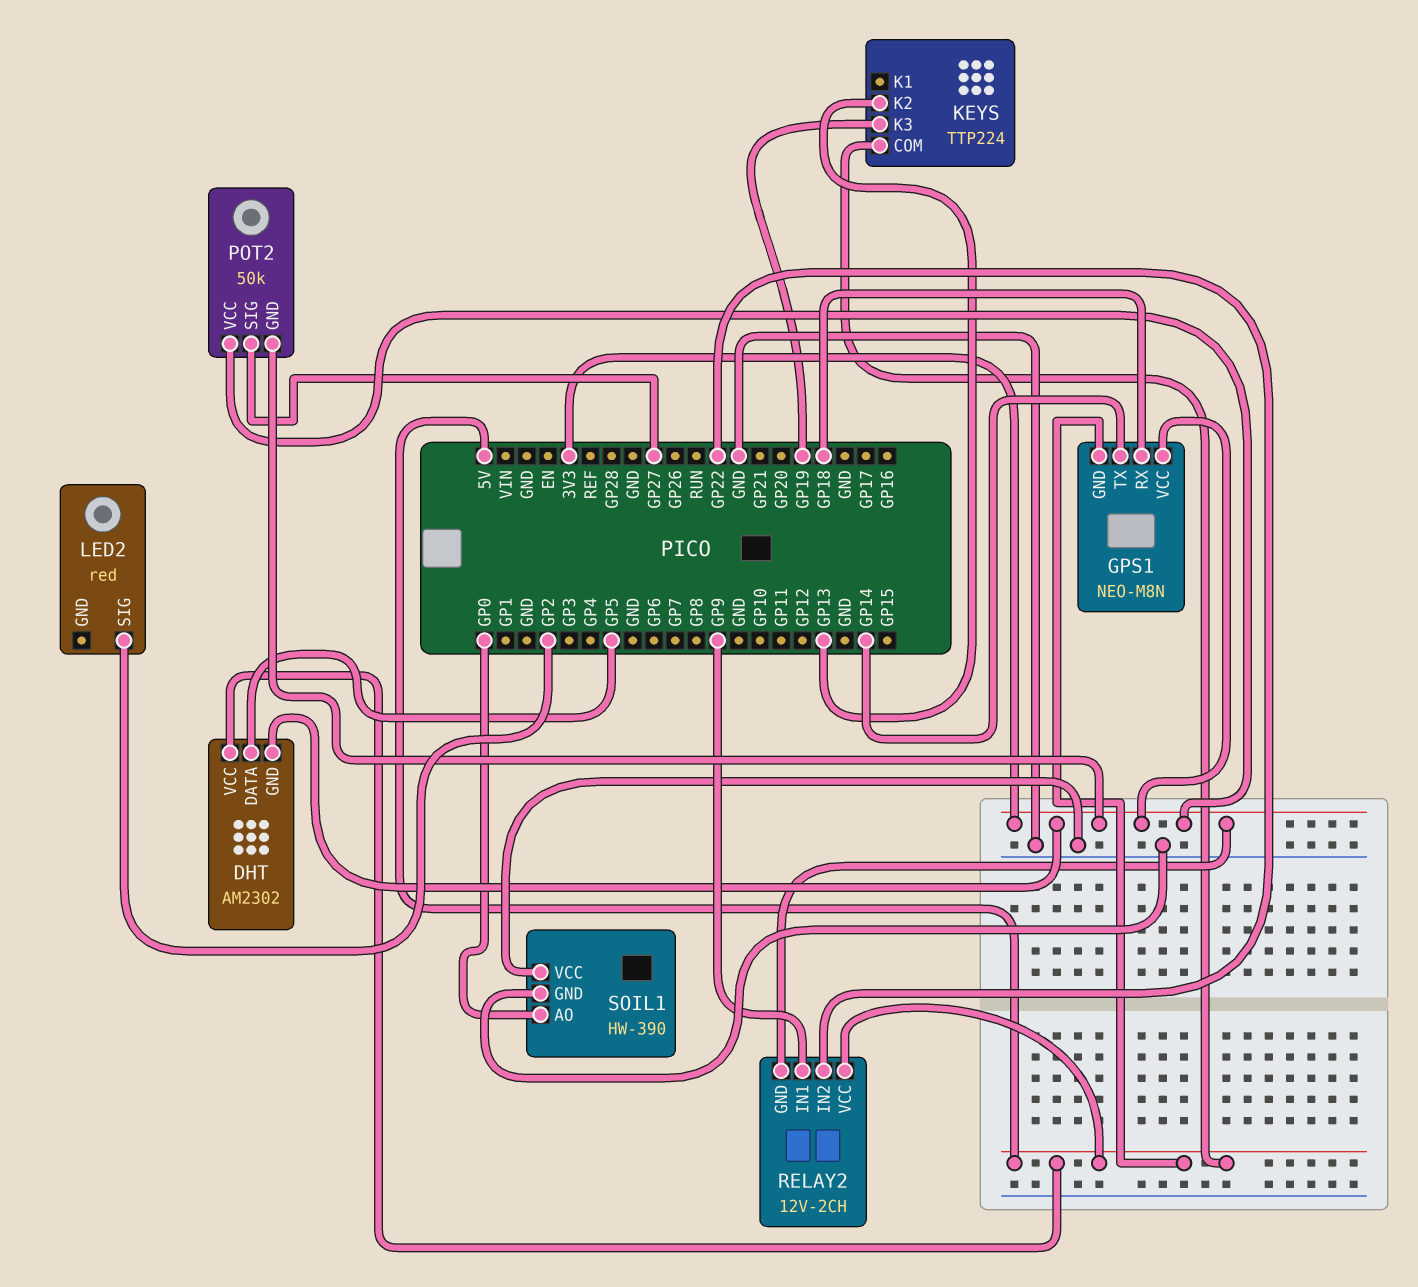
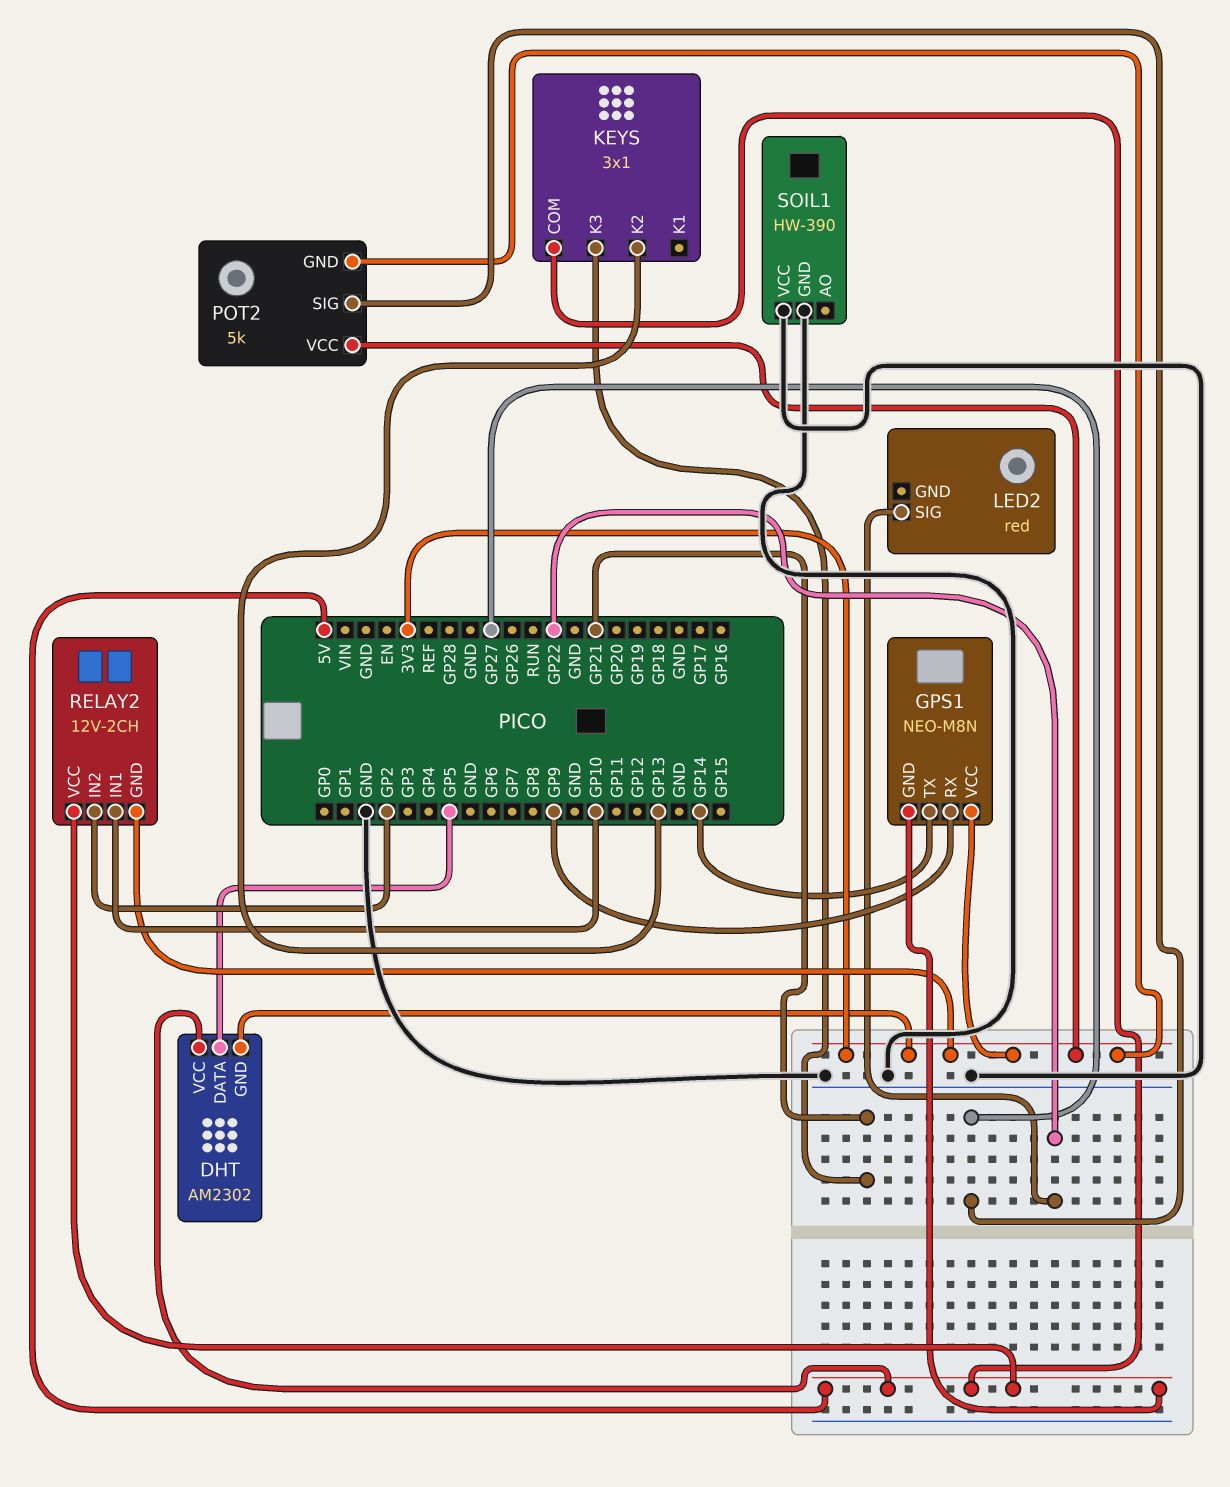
GPS1 pin RX: GP18 -> GP9
KEYS: TTP224 -> 3x1
KEYS pin K3: GP19 -> GP21
LED2 pin SIG: GP2 -> GP22
POT2: 50k -> 5k
RELAY2 pin IN1: GP9 -> GP10
RELAY2 pin IN2: GP22 -> GP2
SOIL1 pin AO: GP0 -> none

